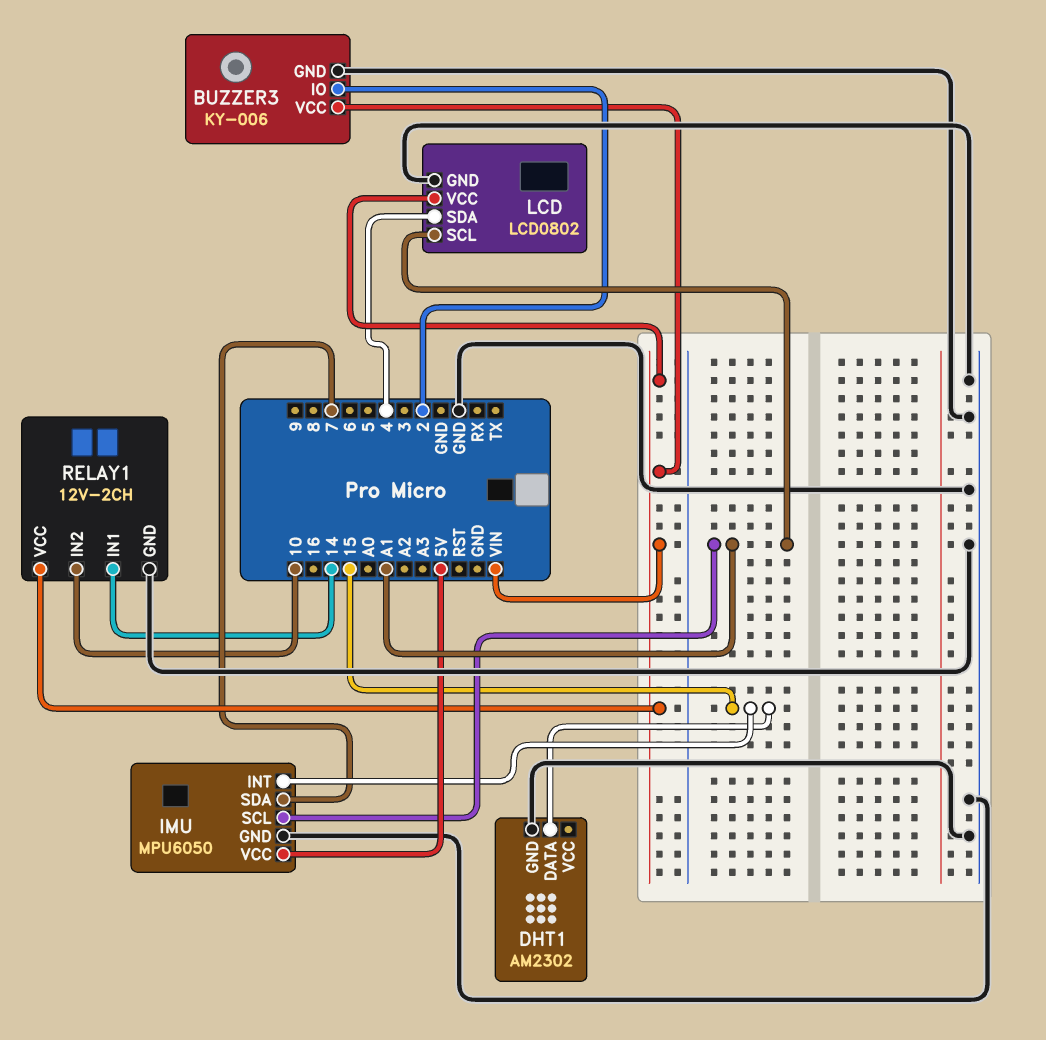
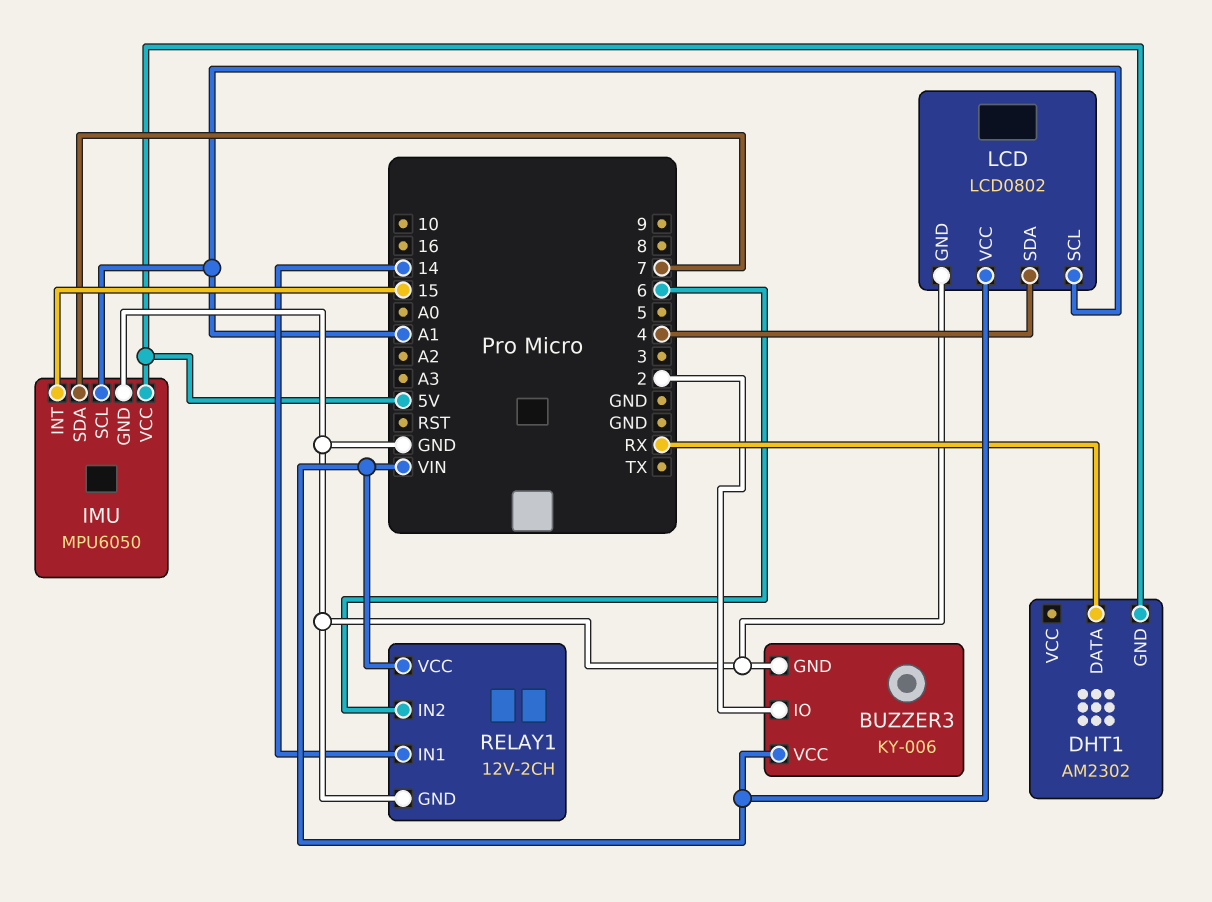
DHT1 pin DATA: 15 -> RX
DHT1 pin GND: GND -> 5V
RELAY1 pin IN2: 10 -> 6

